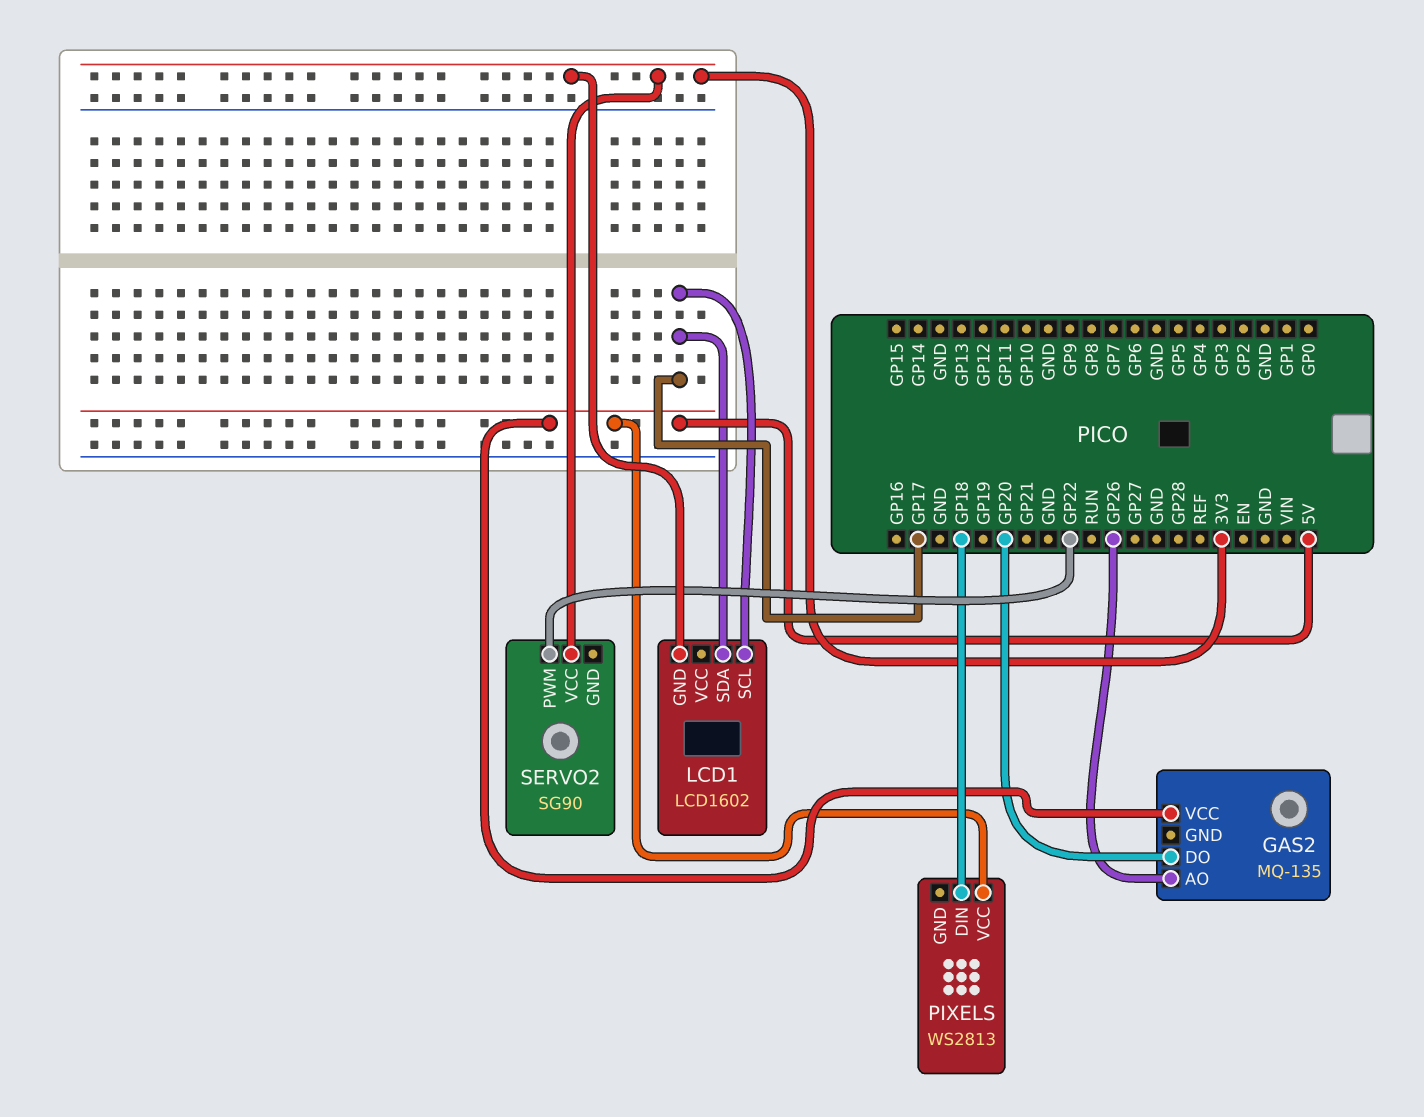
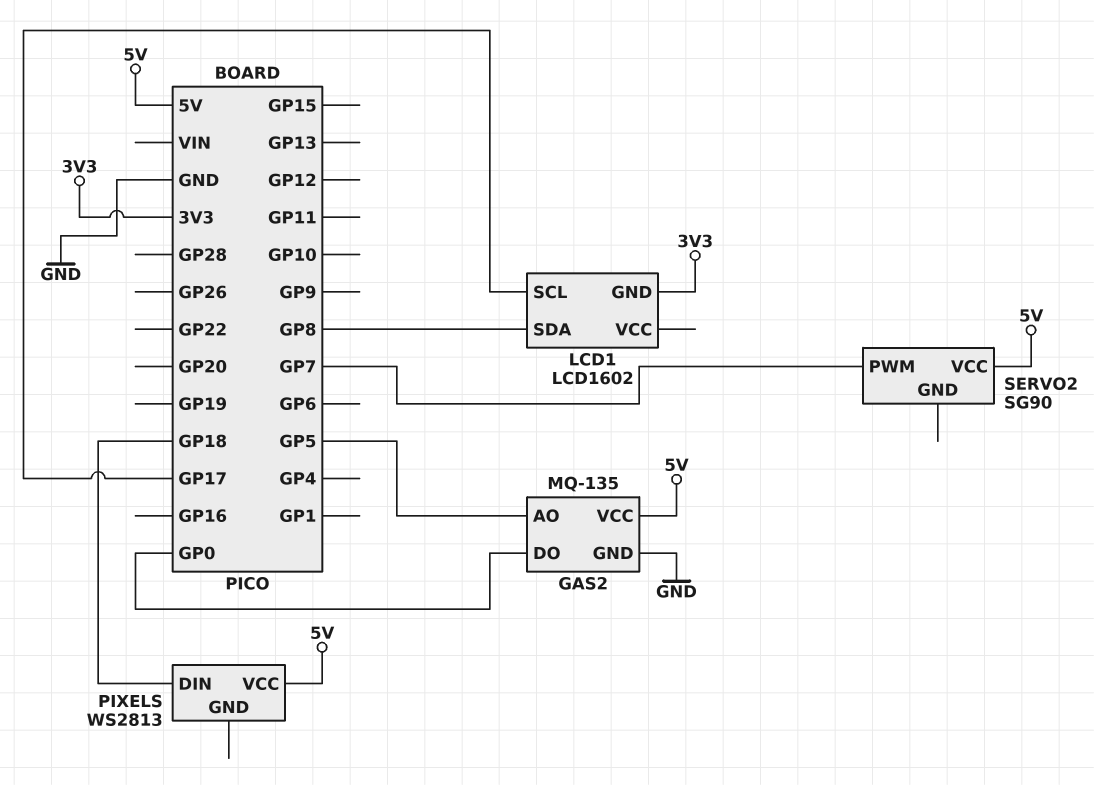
GAS2 pin AO: GP26 -> GP5
GAS2 pin DO: GP20 -> GP0
GAS2 pin GND: none -> GND
LCD1 pin SDA: GP17 -> GP8
SERVO2 pin PWM: GP22 -> GP7
SERVO2 pin VCC: 3V3 -> 5V

